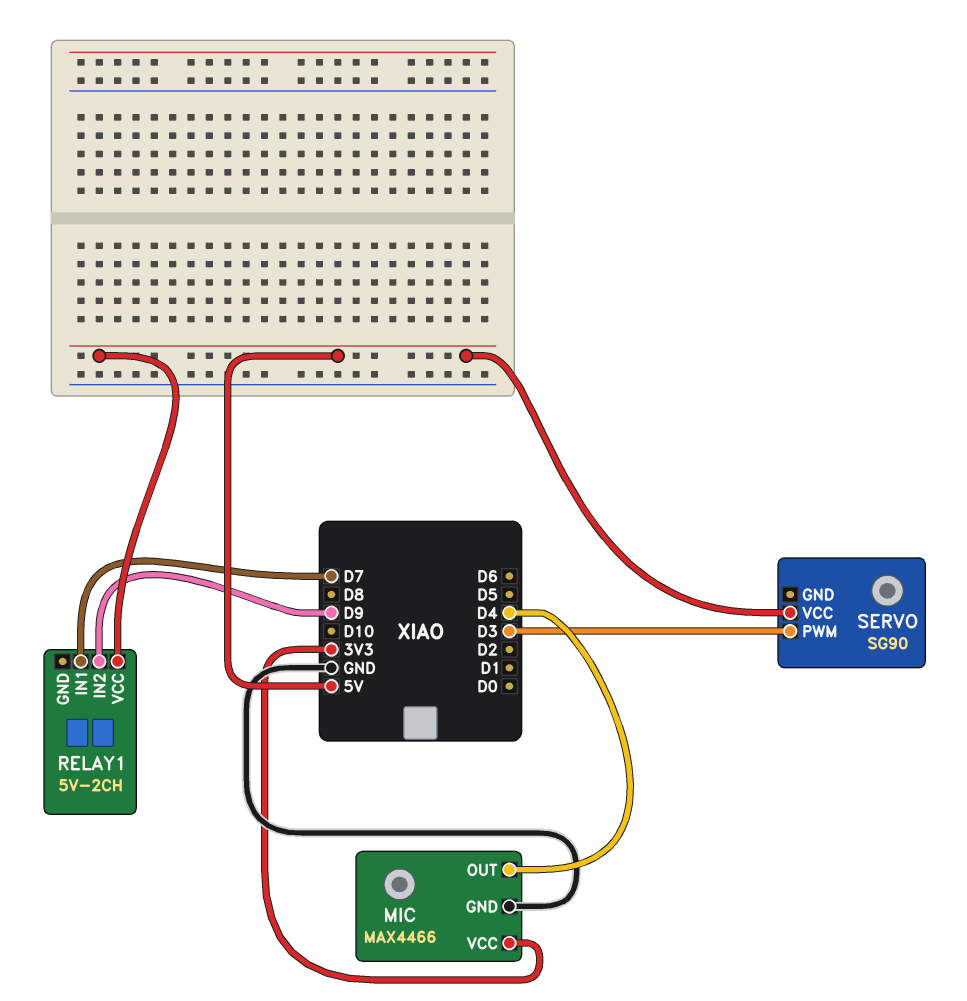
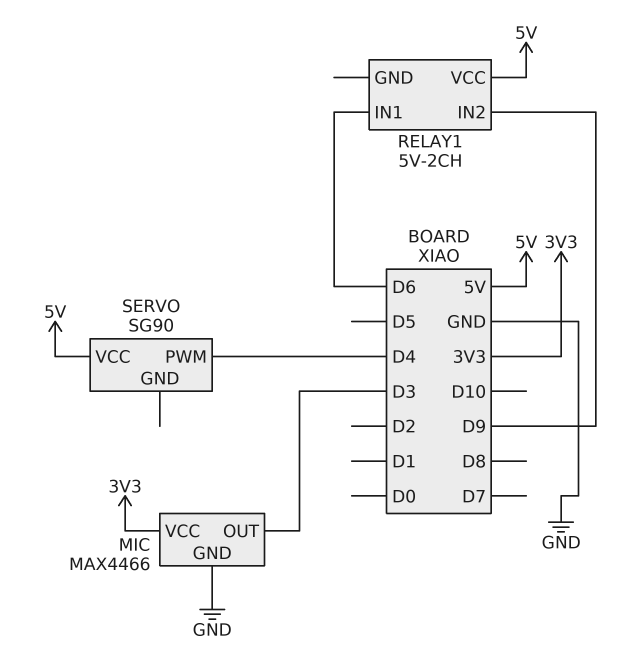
MIC pin OUT: D4 -> D3
RELAY1 pin IN1: D7 -> D6
SERVO pin PWM: D3 -> D4

